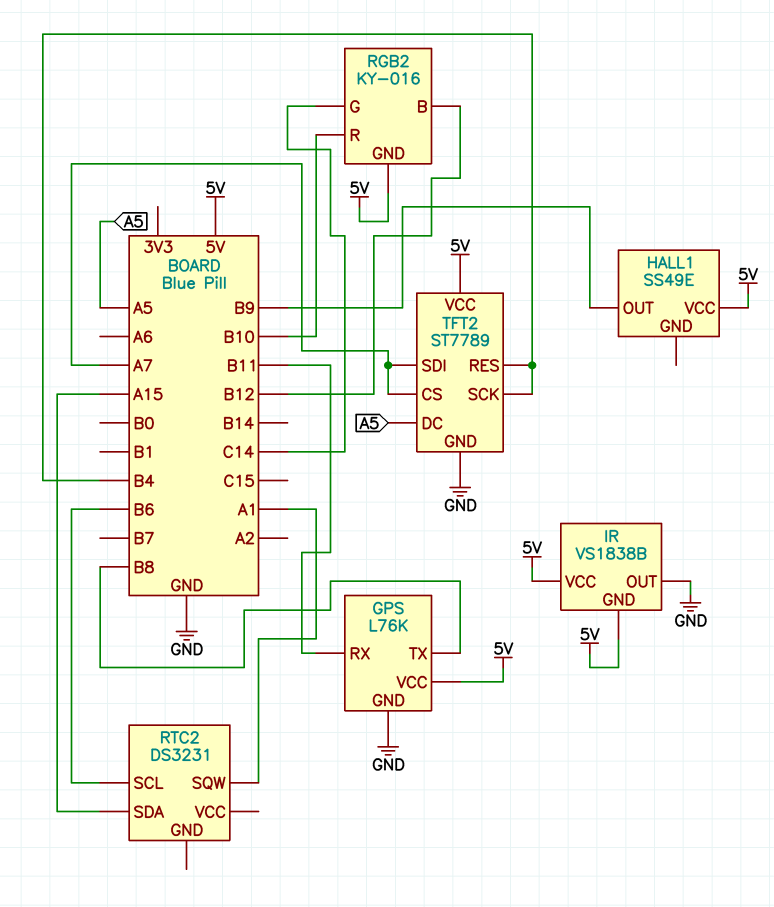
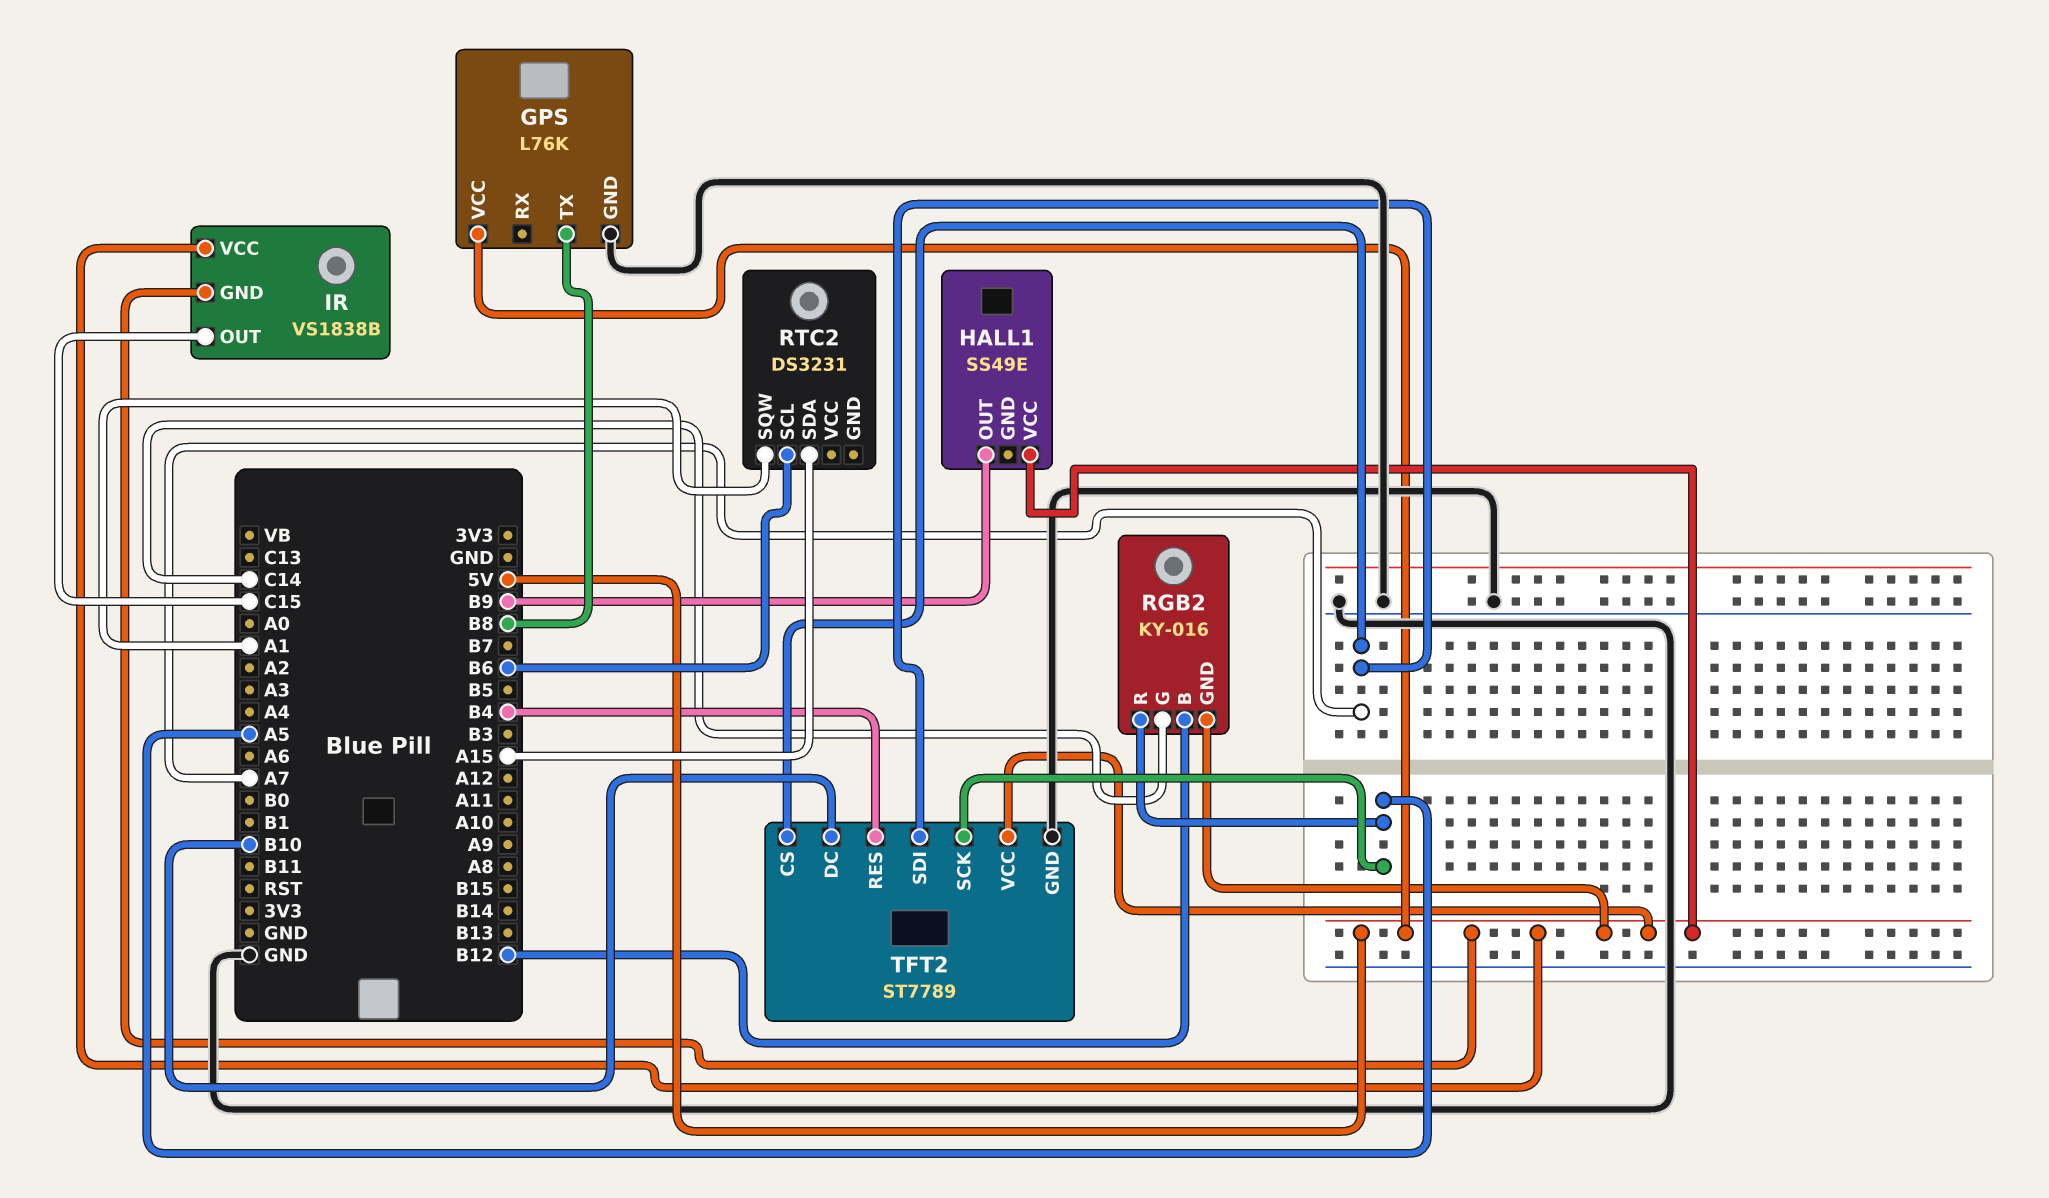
GPS pin RX: B11 -> none
IR pin OUT: GND -> C15
RGB2 pin R: B10 -> A5
TFT2 pin DC: A5 -> B10
TFT2 pin SCK: B4 -> A5

